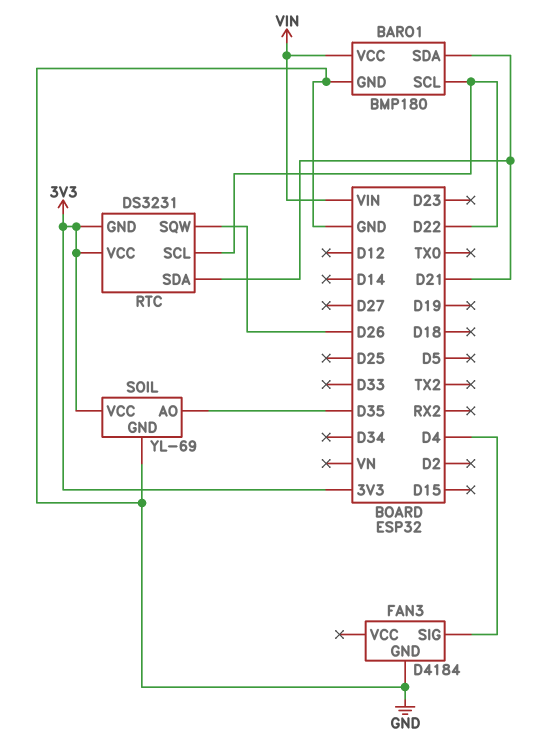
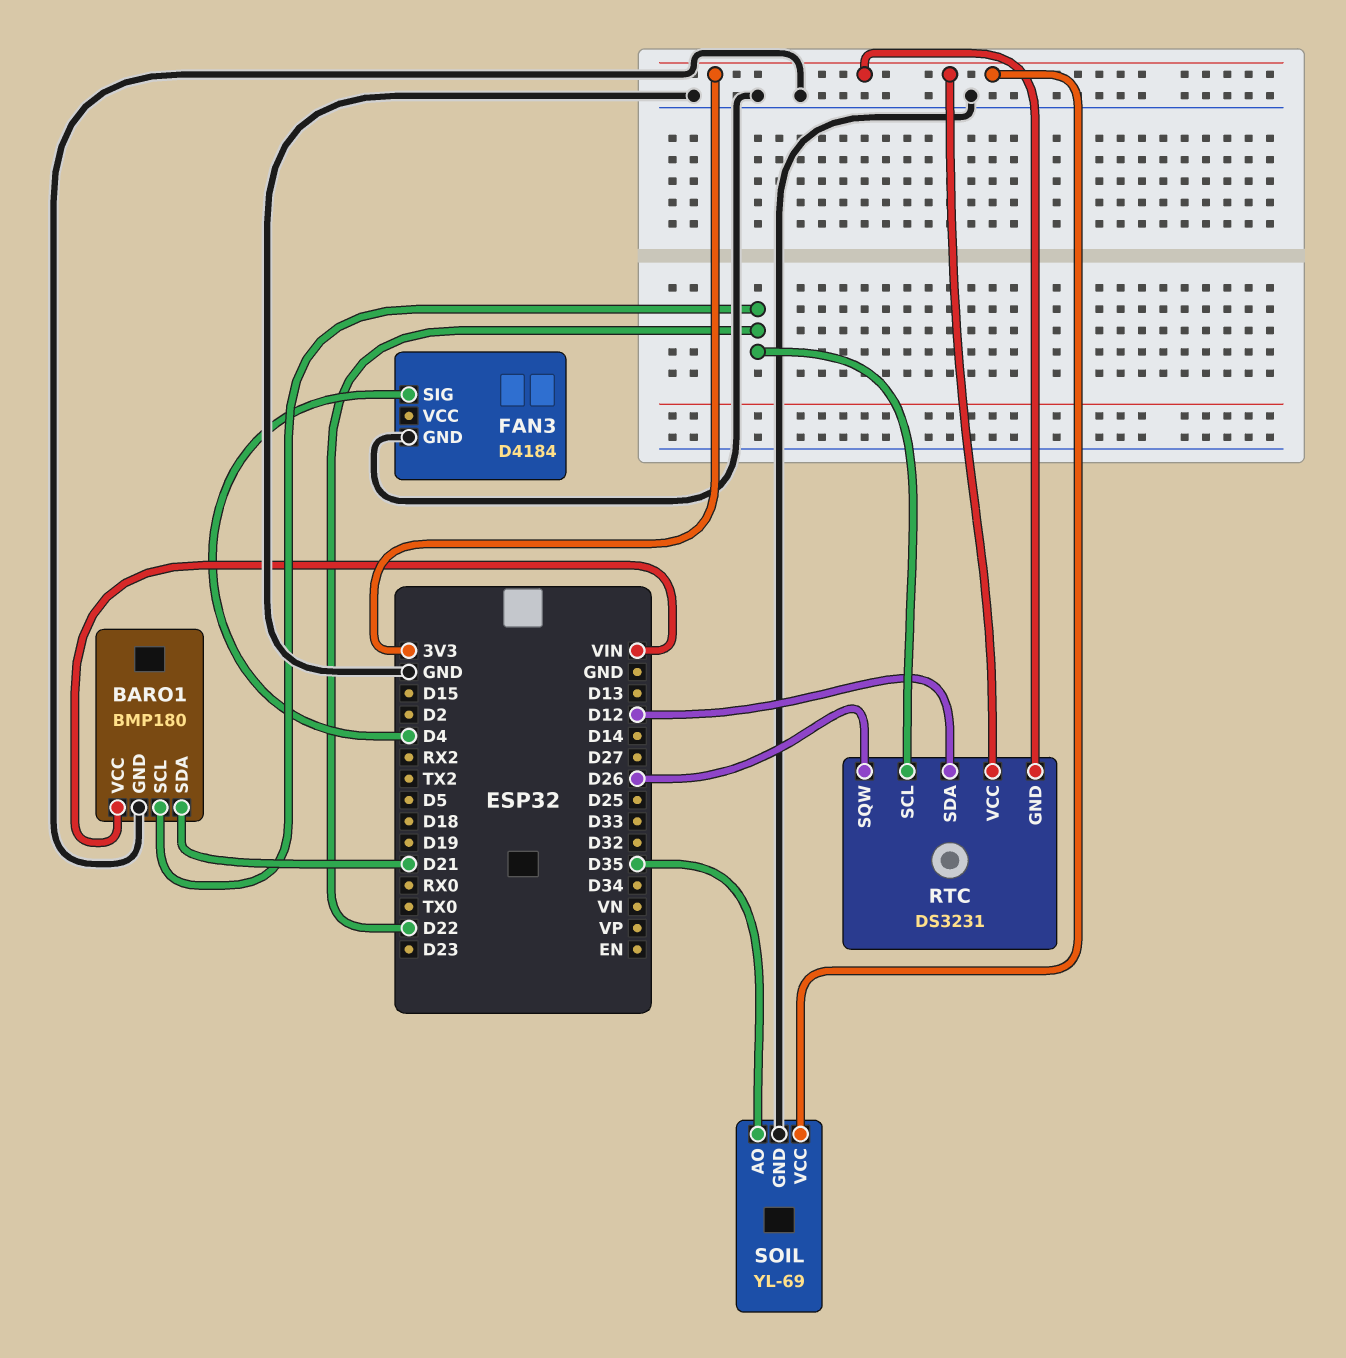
RTC pin SDA: D21 -> D12

